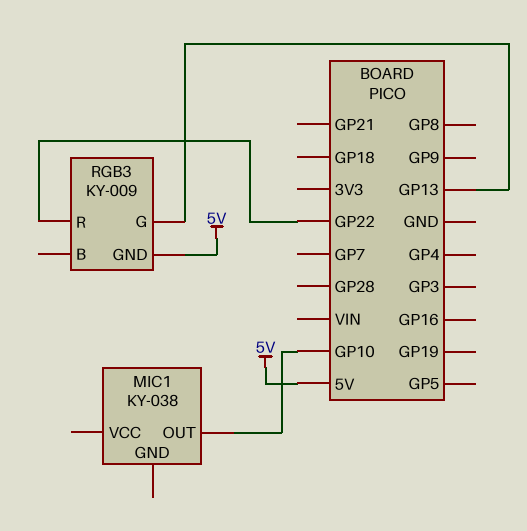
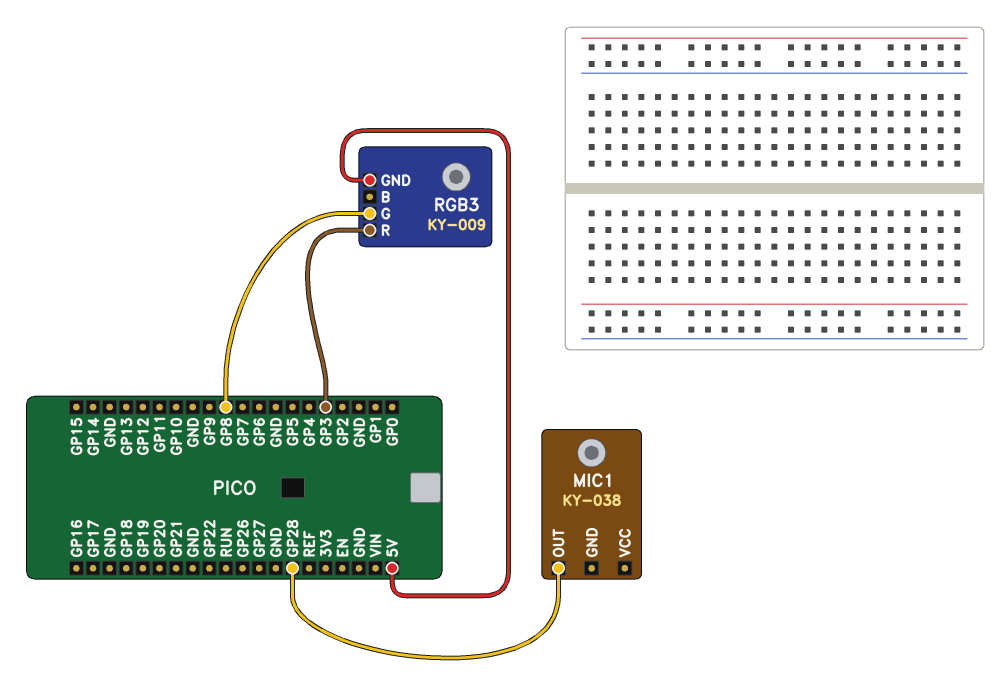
MIC1 pin OUT: GP10 -> GP28
RGB3 pin G: GP13 -> GP8
RGB3 pin R: GP22 -> GP3

